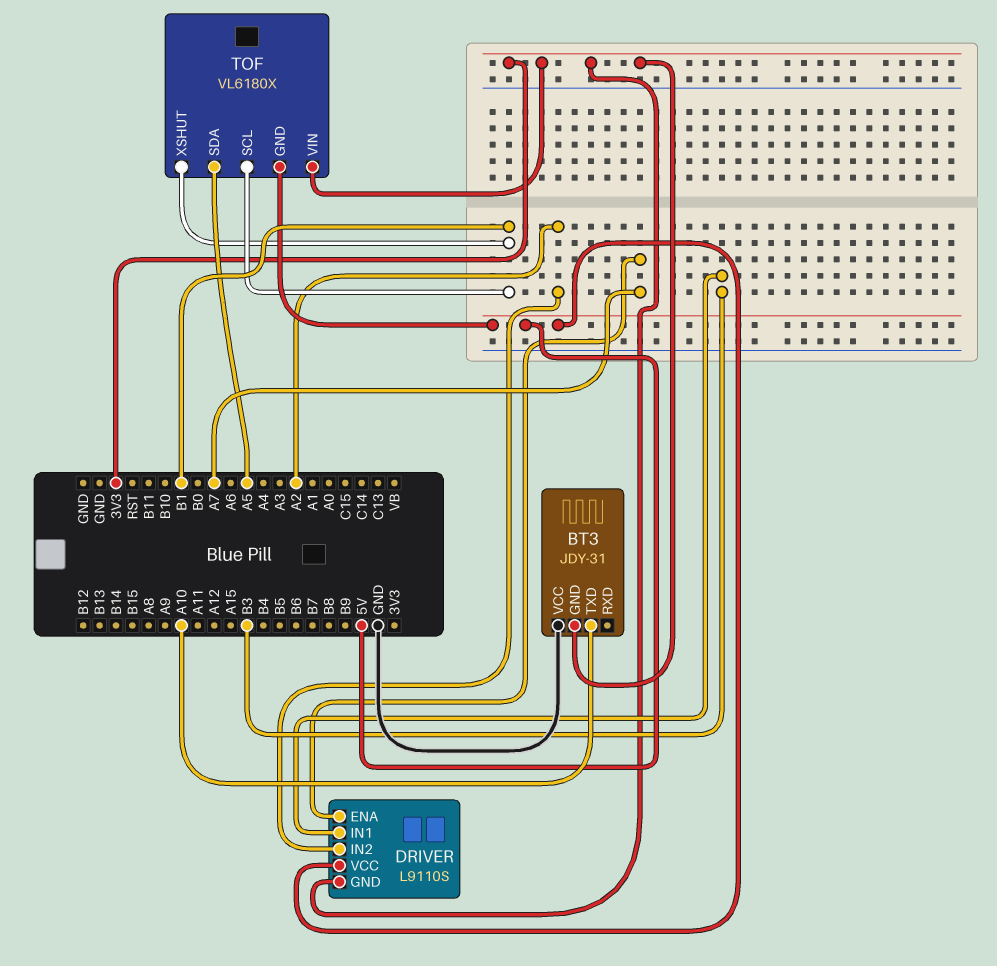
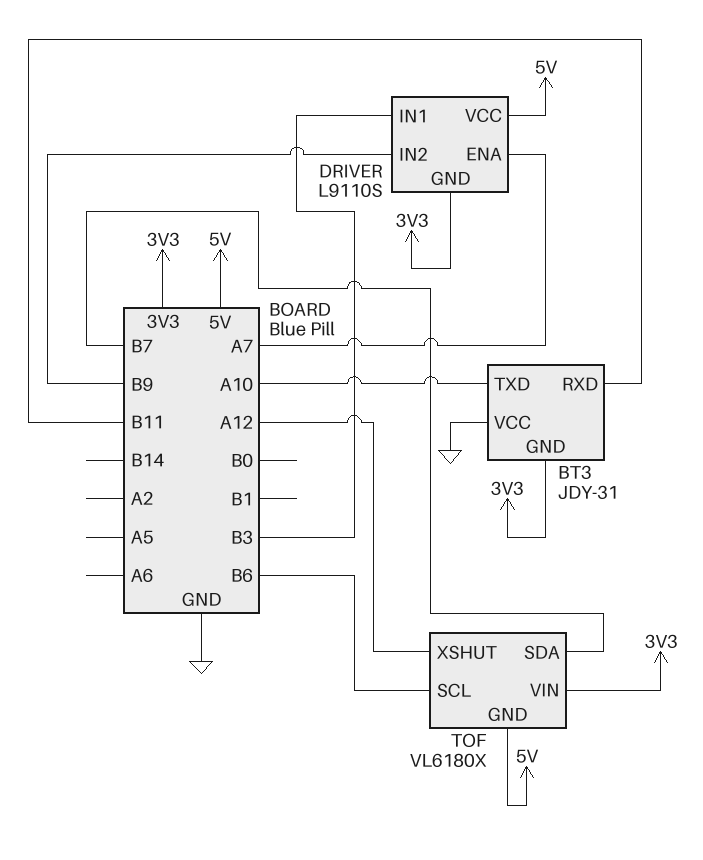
BT3 pin RXD: none -> B11
DRIVER pin IN2: A2 -> B9
TOF pin SCL: B1 -> B6
TOF pin SDA: A5 -> B7
TOF pin XSHUT: B1 -> A12

